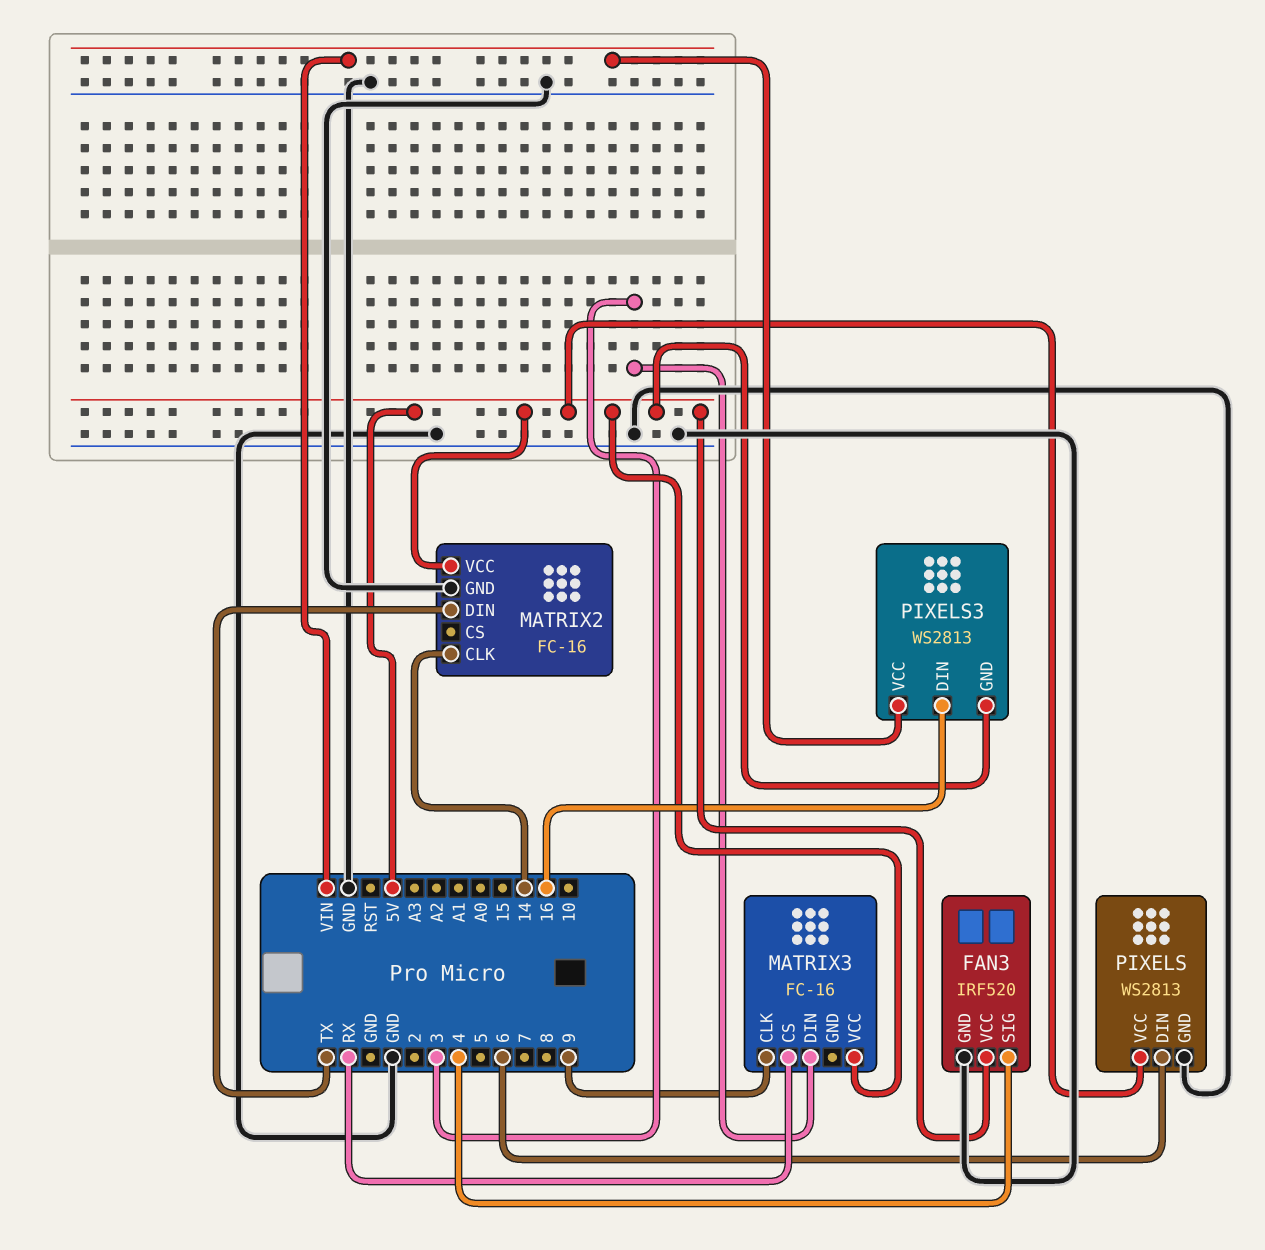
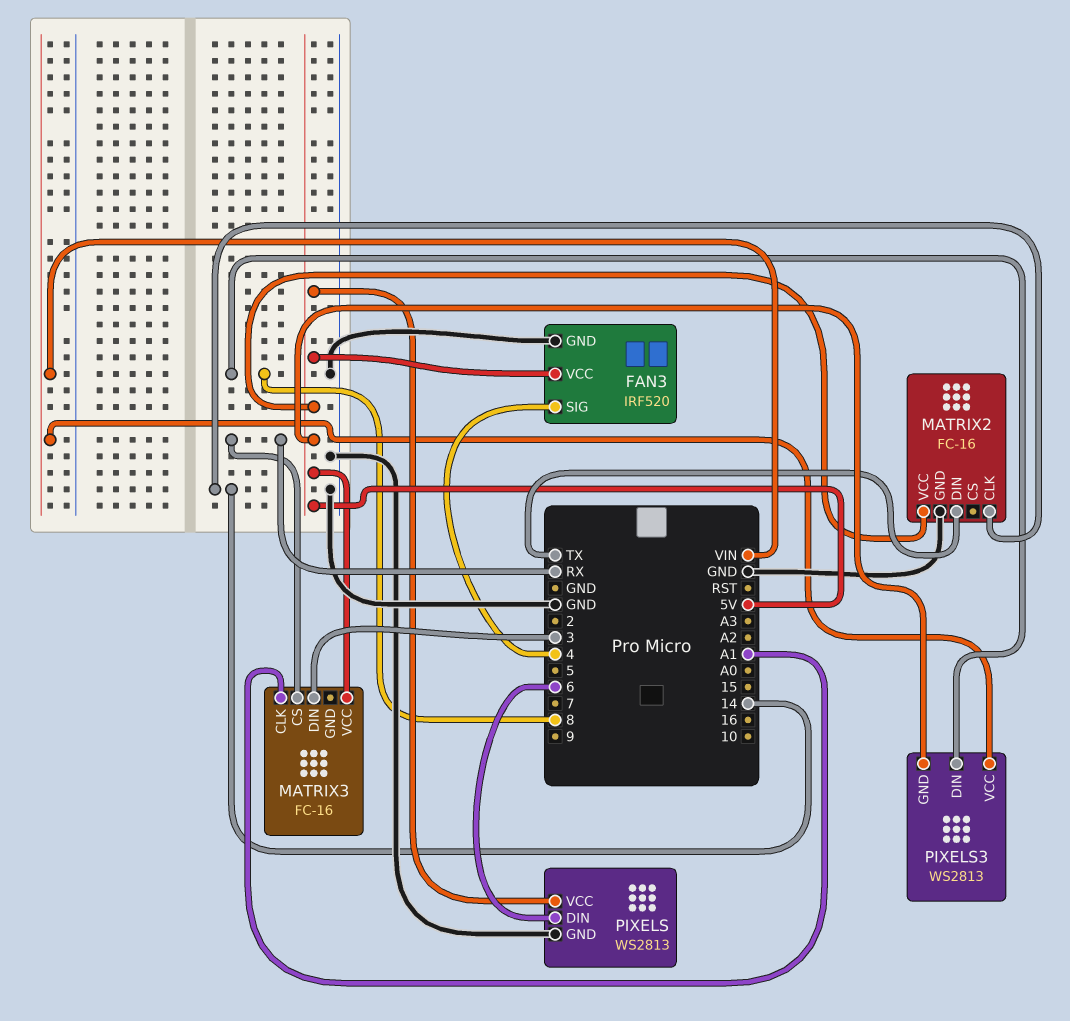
MATRIX3 pin CLK: 9 -> A1
PIXELS3 pin DIN: 16 -> 8

